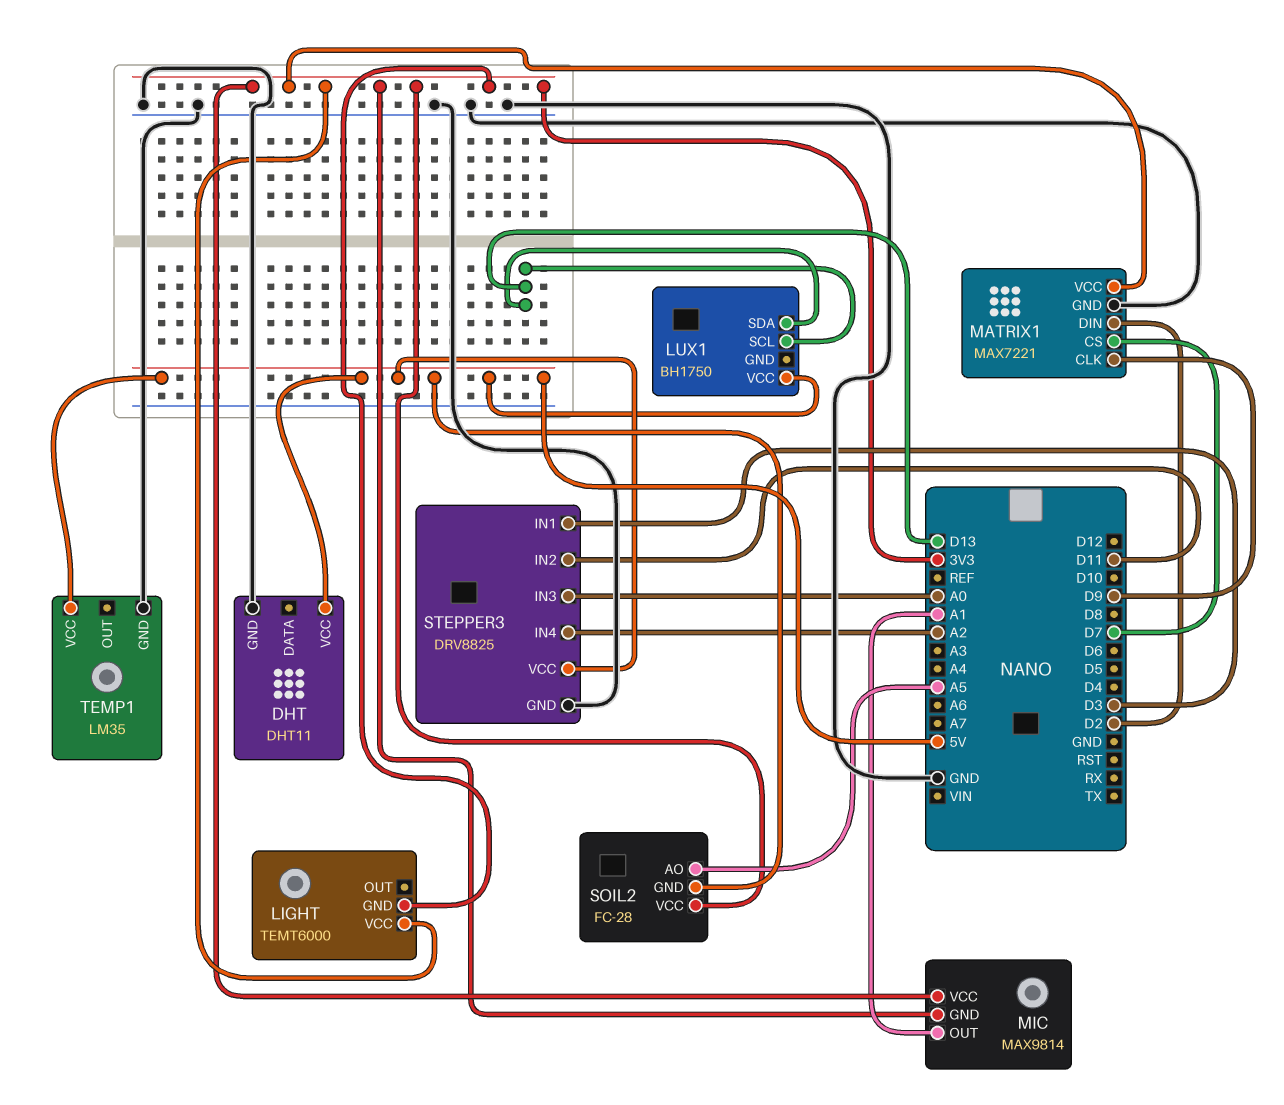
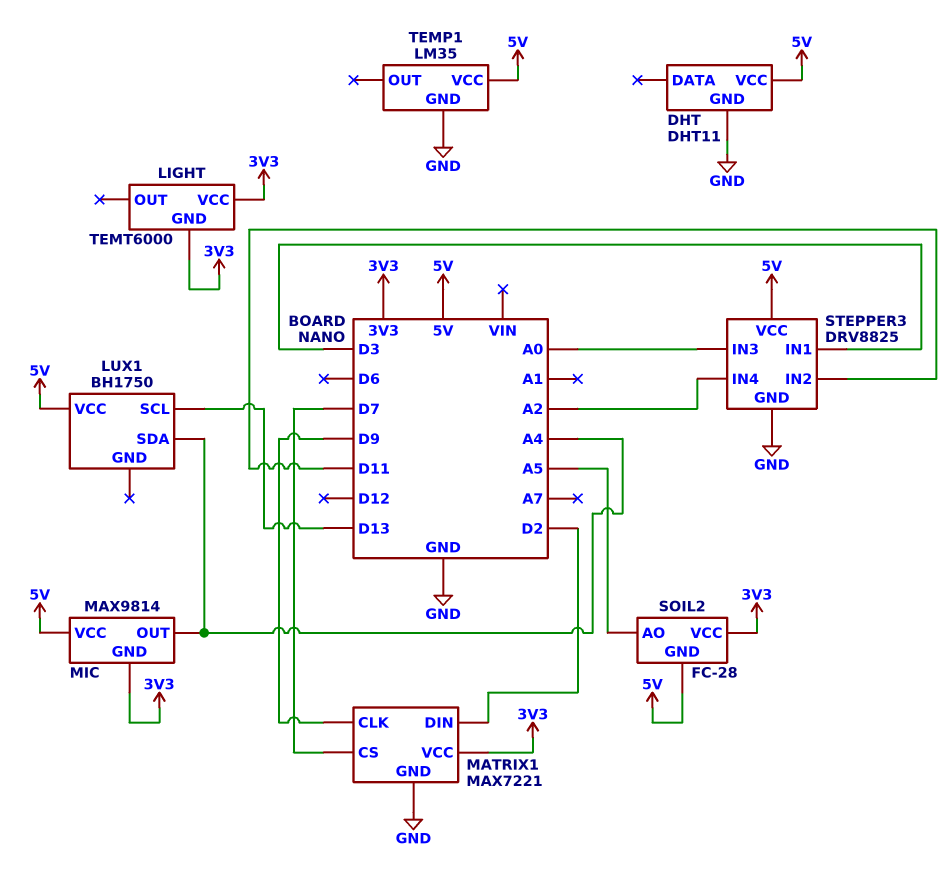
LUX1 pin SDA: D13 -> A4
MIC pin OUT: A1 -> A4
MIC pin VCC: 3V3 -> 5V

